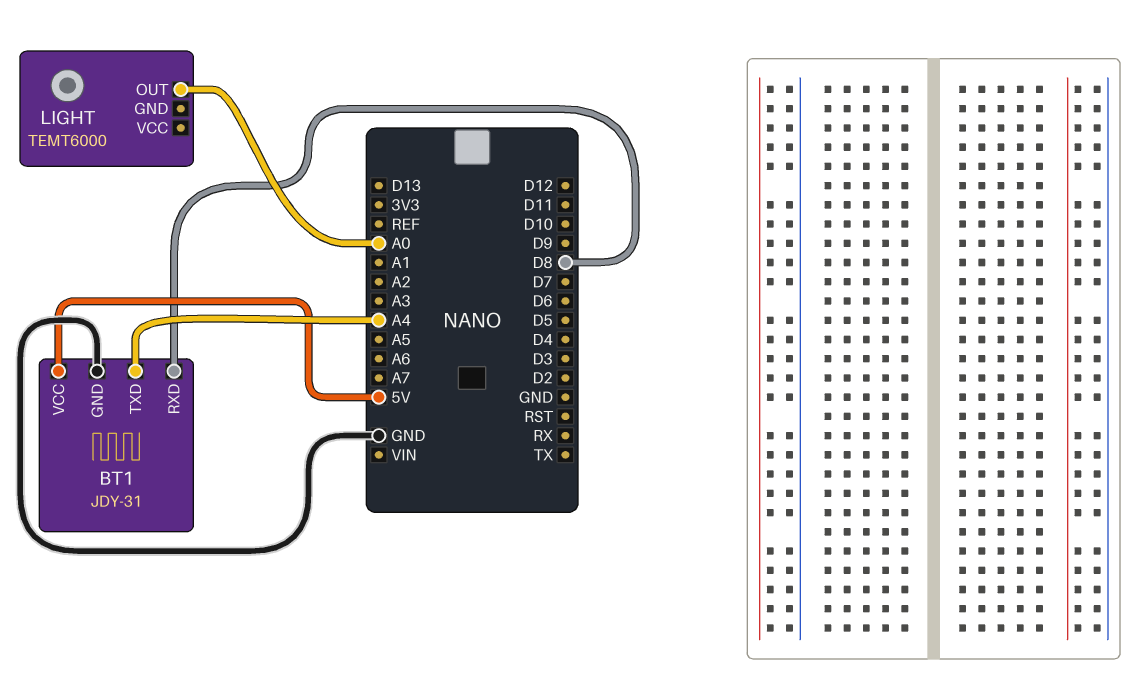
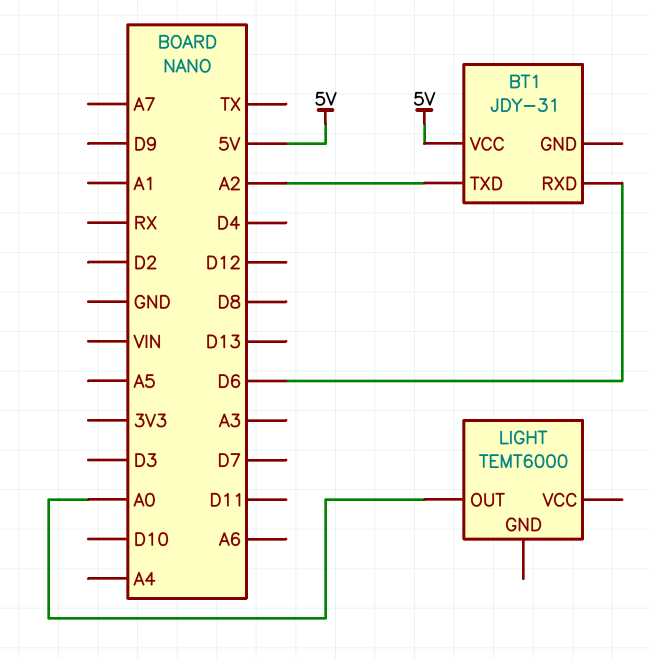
BT1 pin GND: GND -> none
BT1 pin RXD: D8 -> D6
BT1 pin TXD: A4 -> A2

